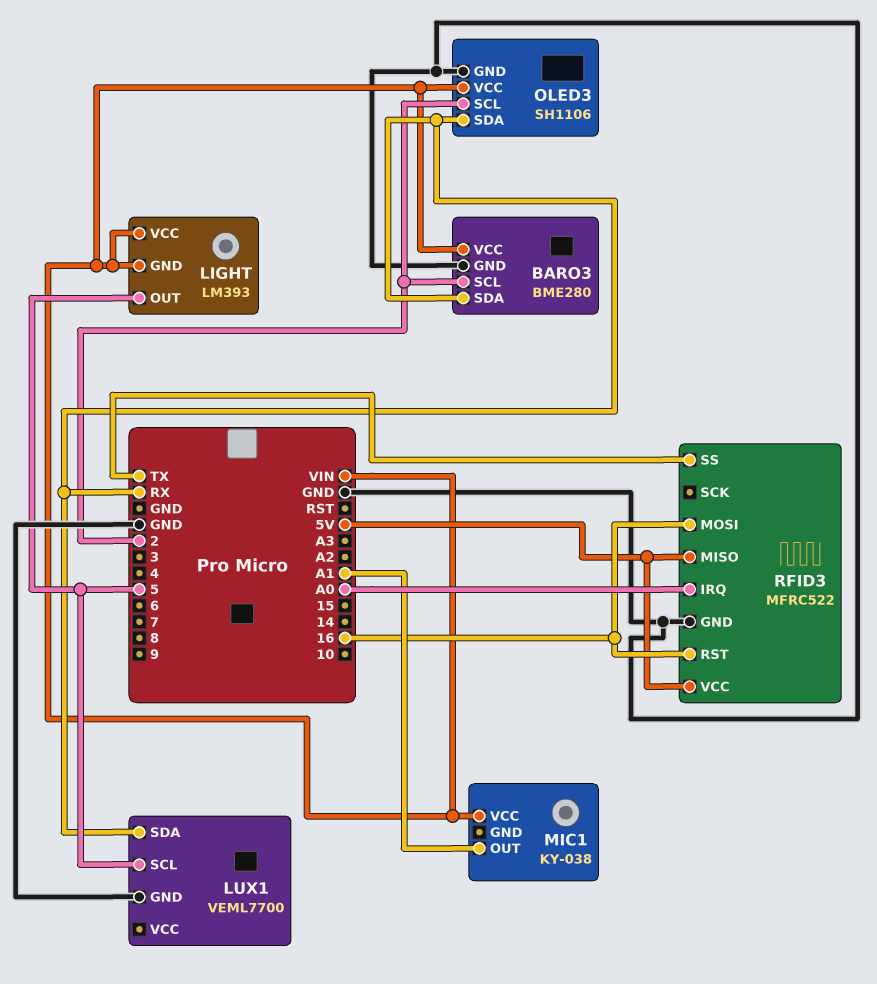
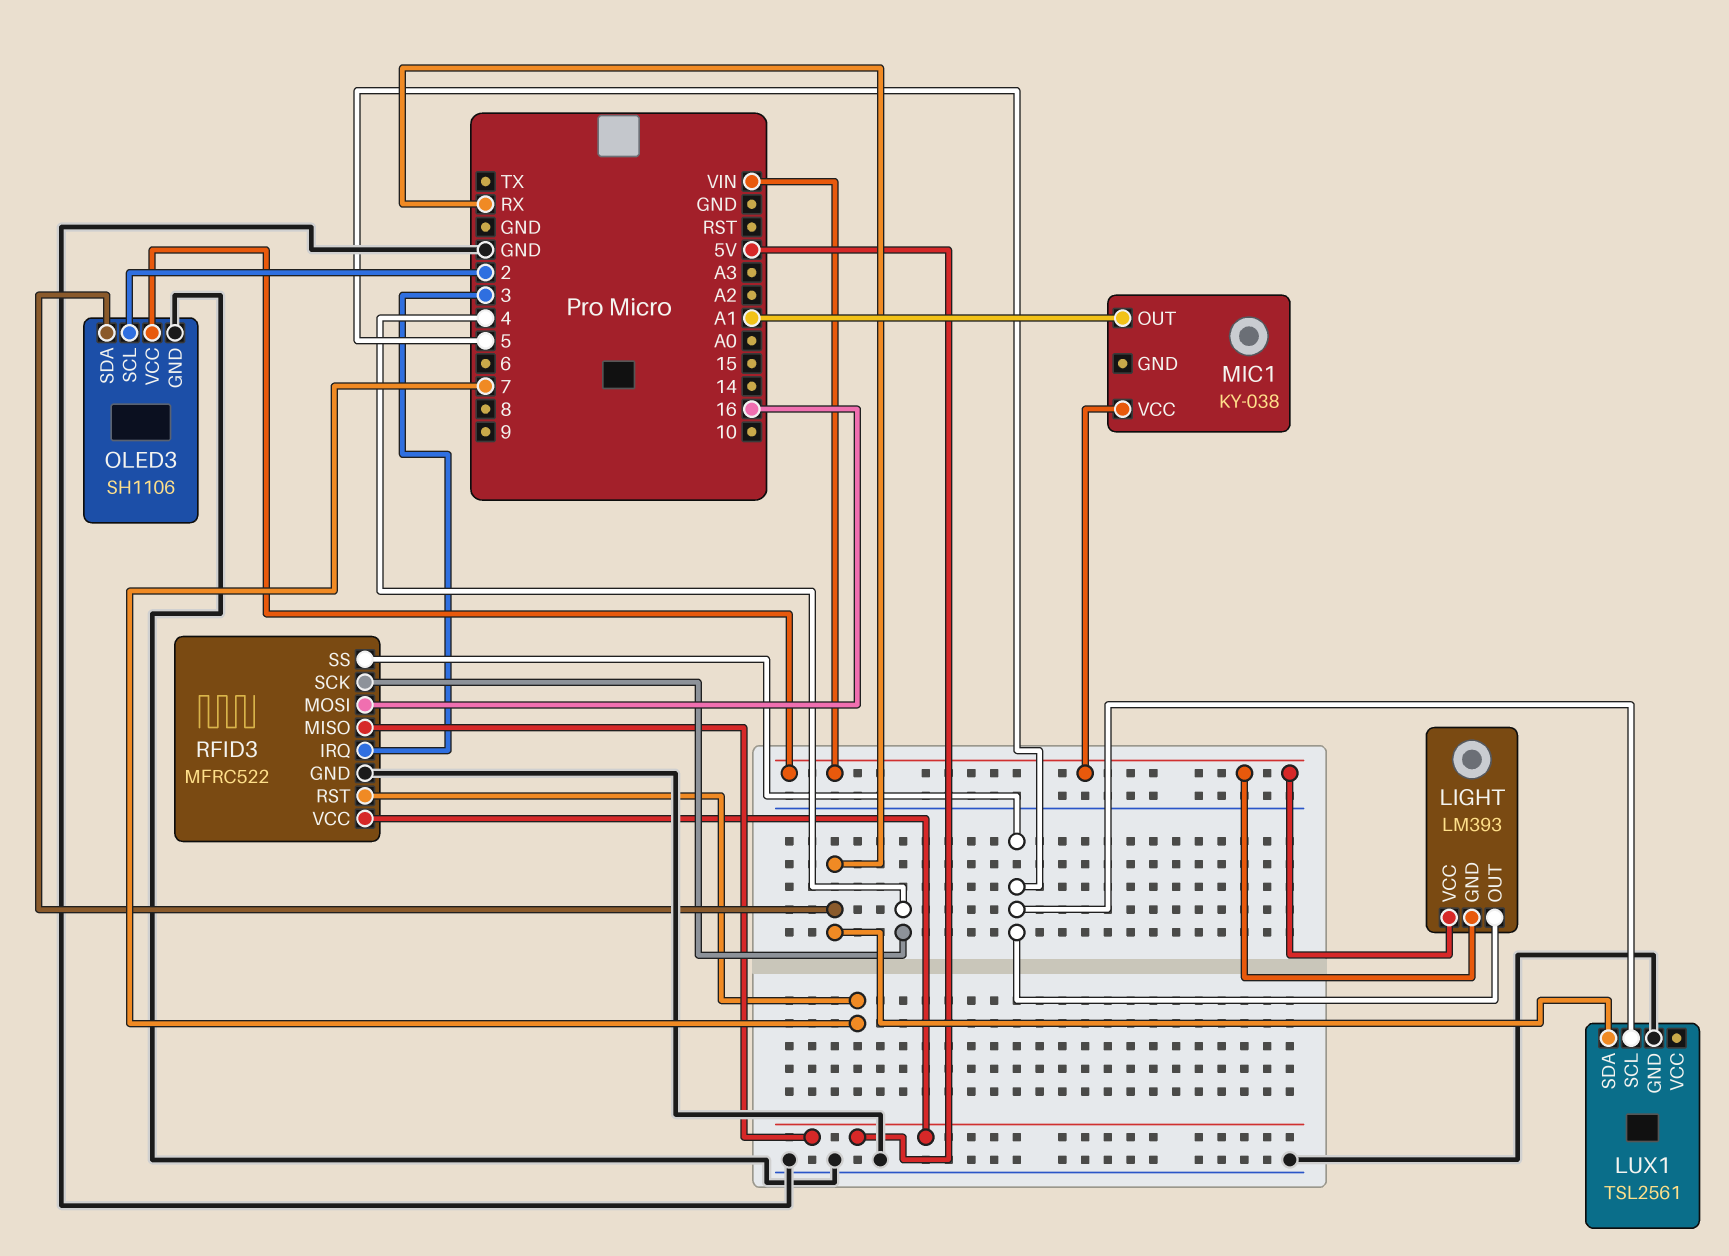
BARO3: BME280 -> none
BARO3 pin GND: GND -> none
BARO3 pin SCL: 2 -> none
BARO3 pin SDA: RX -> none
BARO3 pin VCC: VIN -> none
LUX1: VEML7700 -> TSL2561
RFID3 pin IRQ: A0 -> 3
RFID3 pin RST: 16 -> 7
RFID3 pin SCK: none -> 4
RFID3 pin SS: TX -> 5

